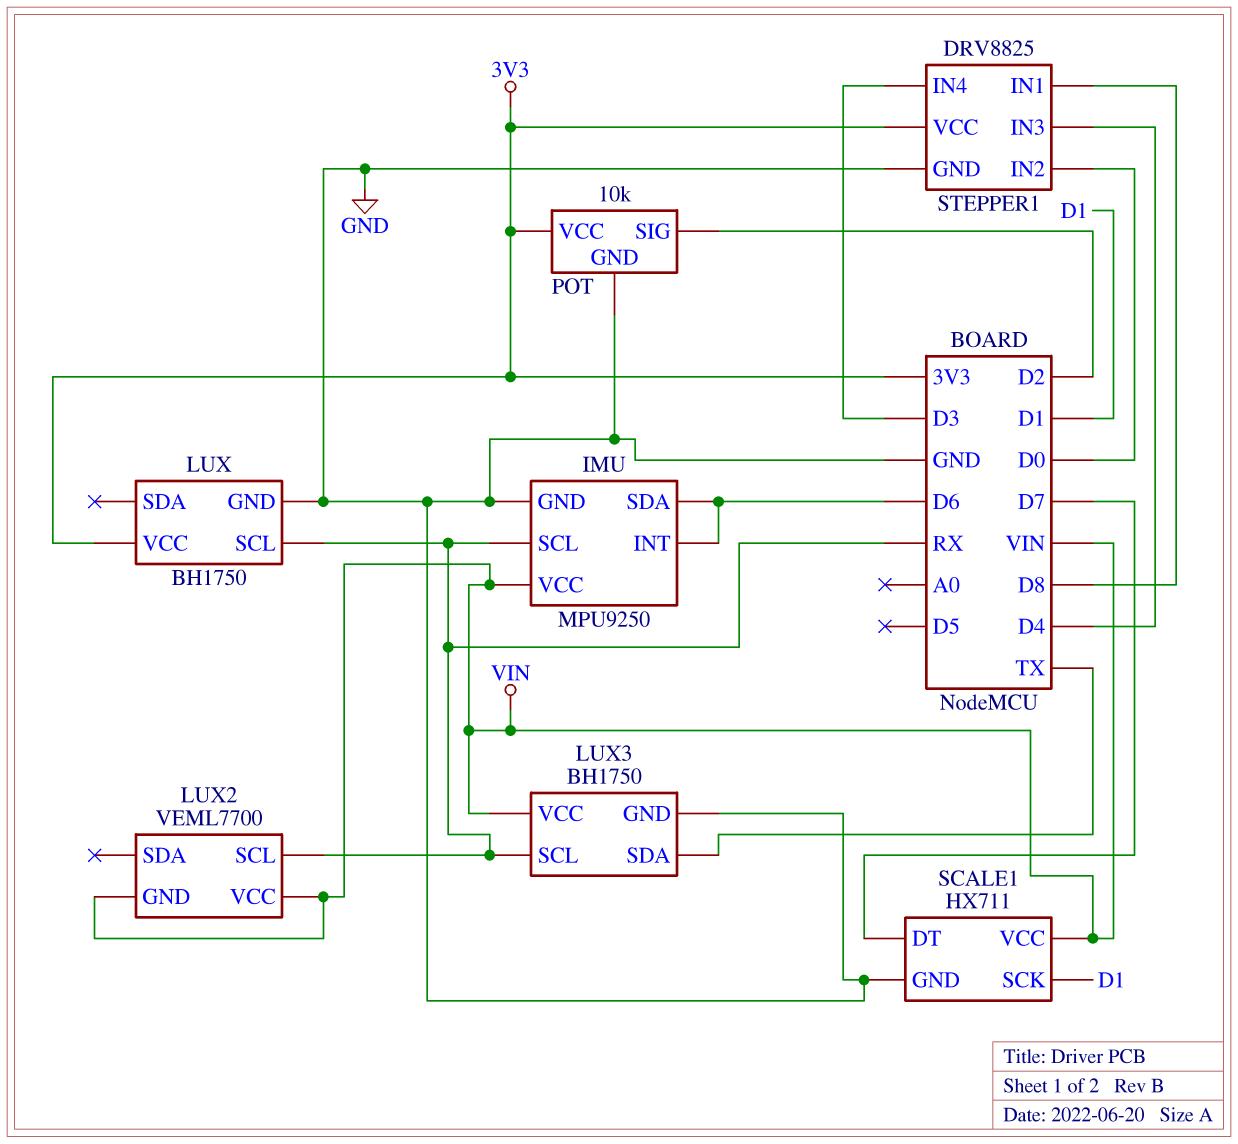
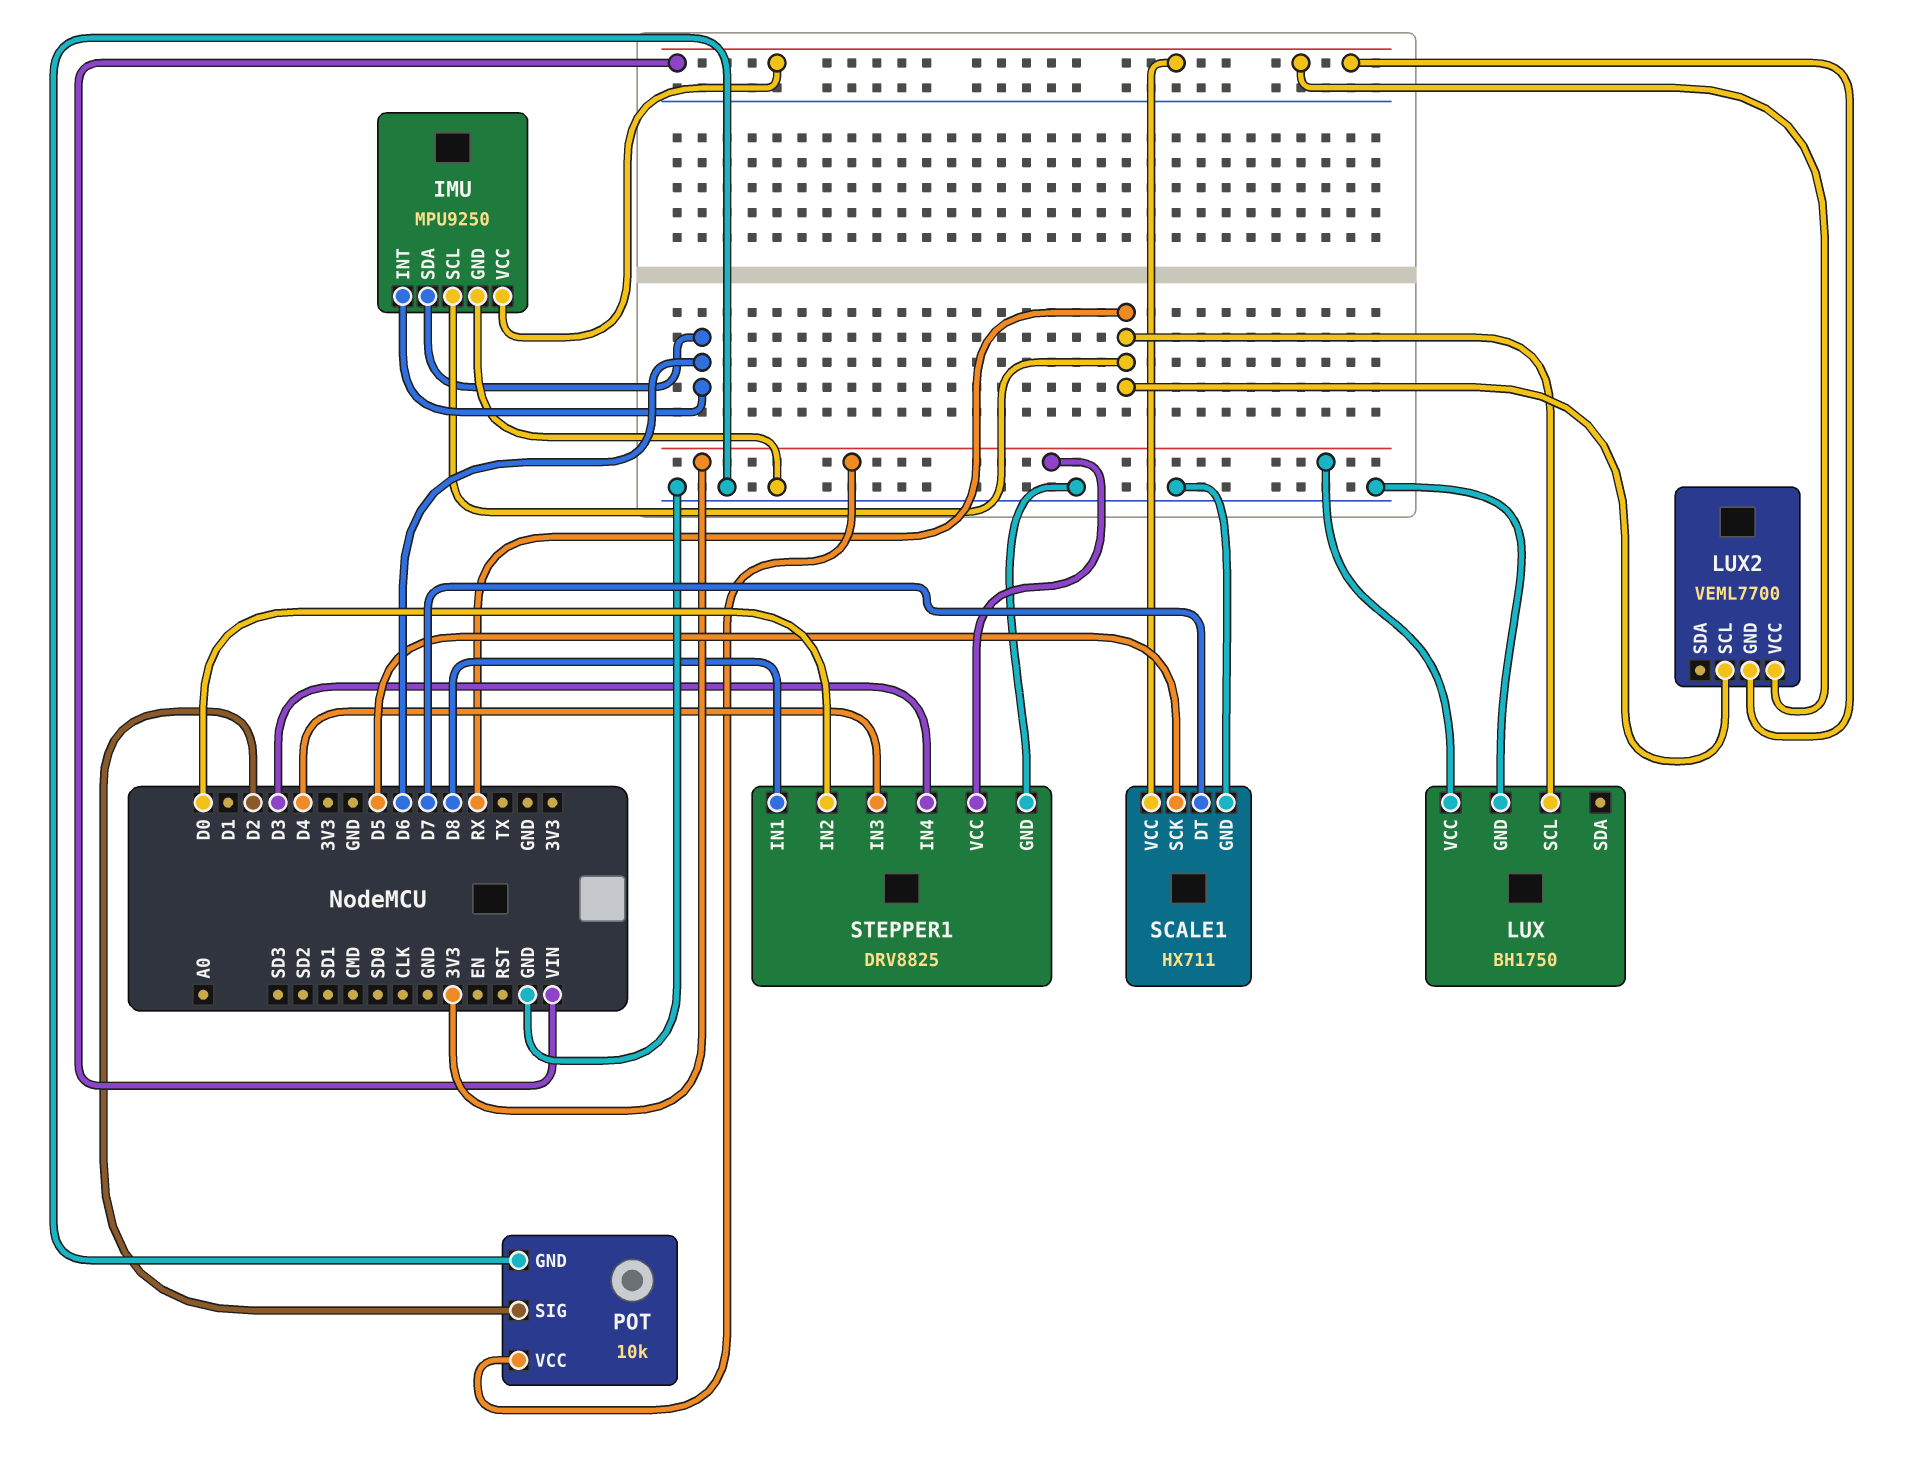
LUX3: BH1750 -> none
LUX3 pin GND: GND -> none
LUX3 pin SCL: RX -> none
LUX3 pin SDA: TX -> none
LUX3 pin VCC: VIN -> none
SCALE1 pin SCK: D1 -> D5

